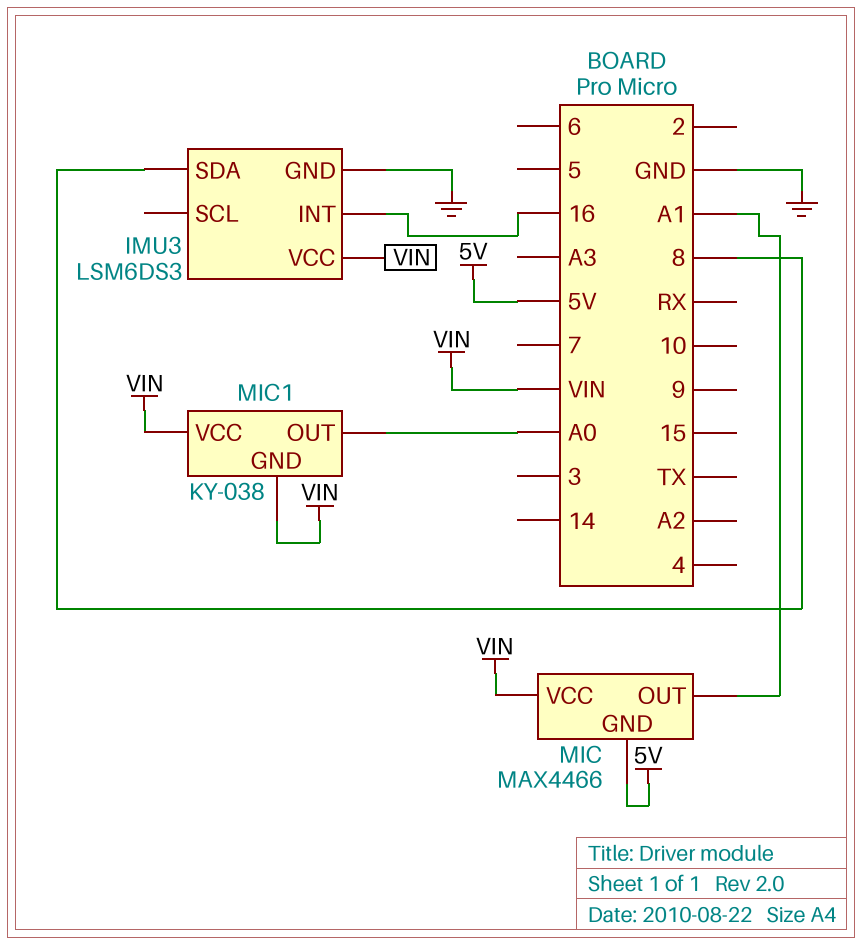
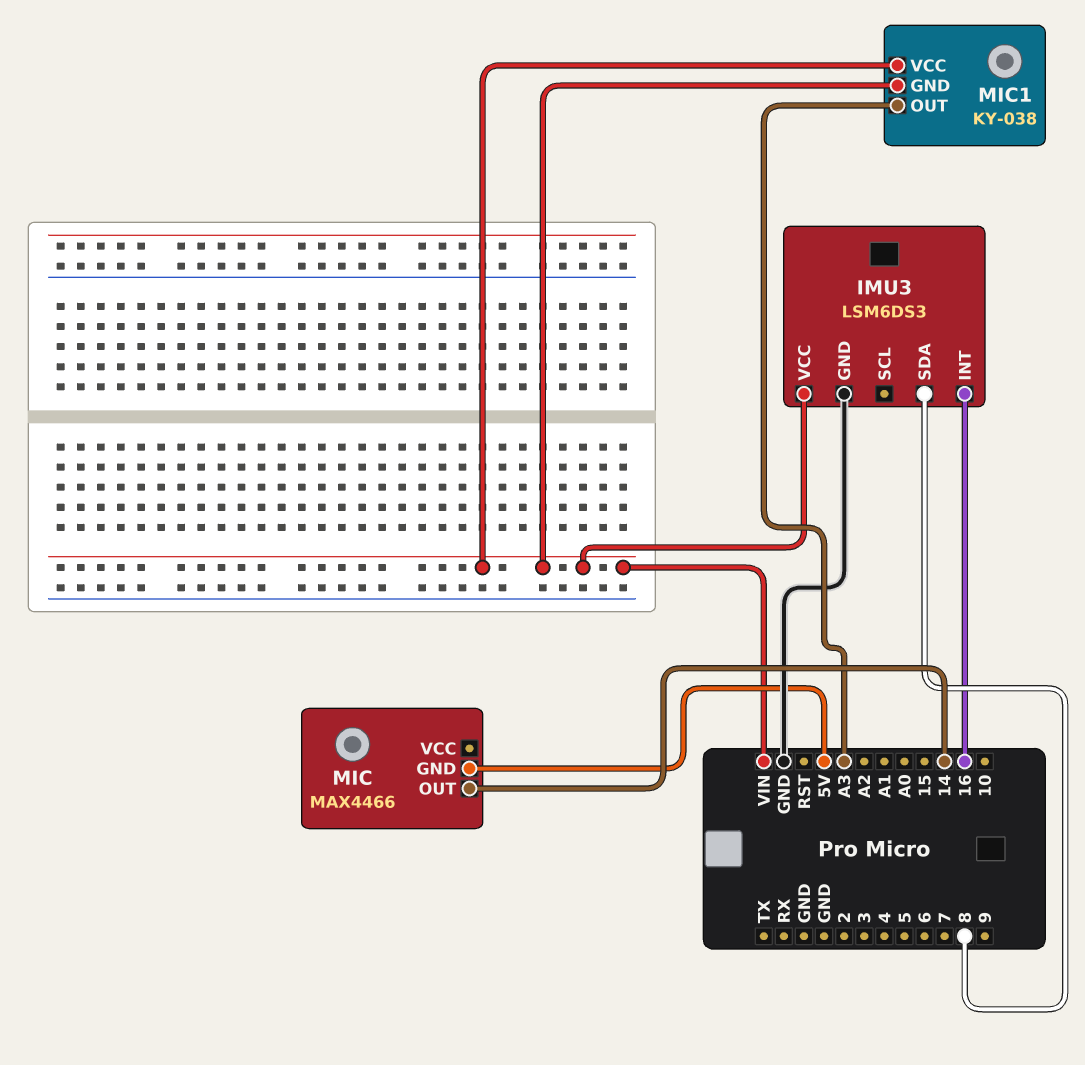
MIC pin OUT: A1 -> 14
MIC pin VCC: VIN -> none
MIC1 pin OUT: A0 -> A3

